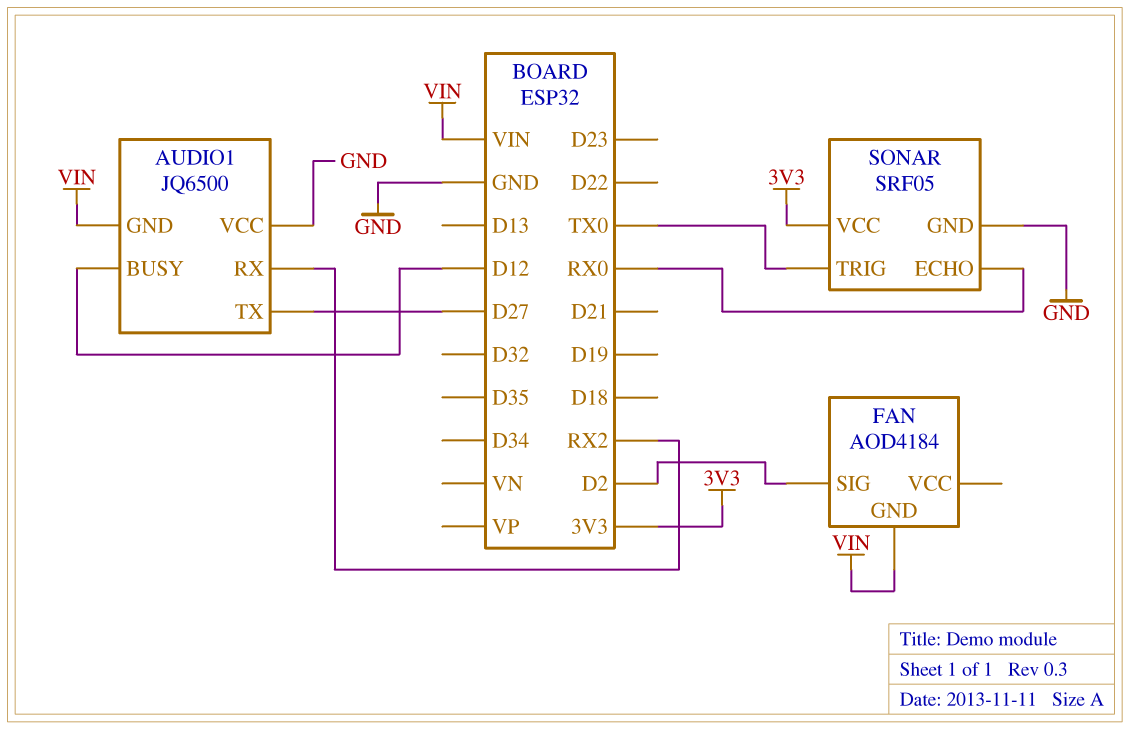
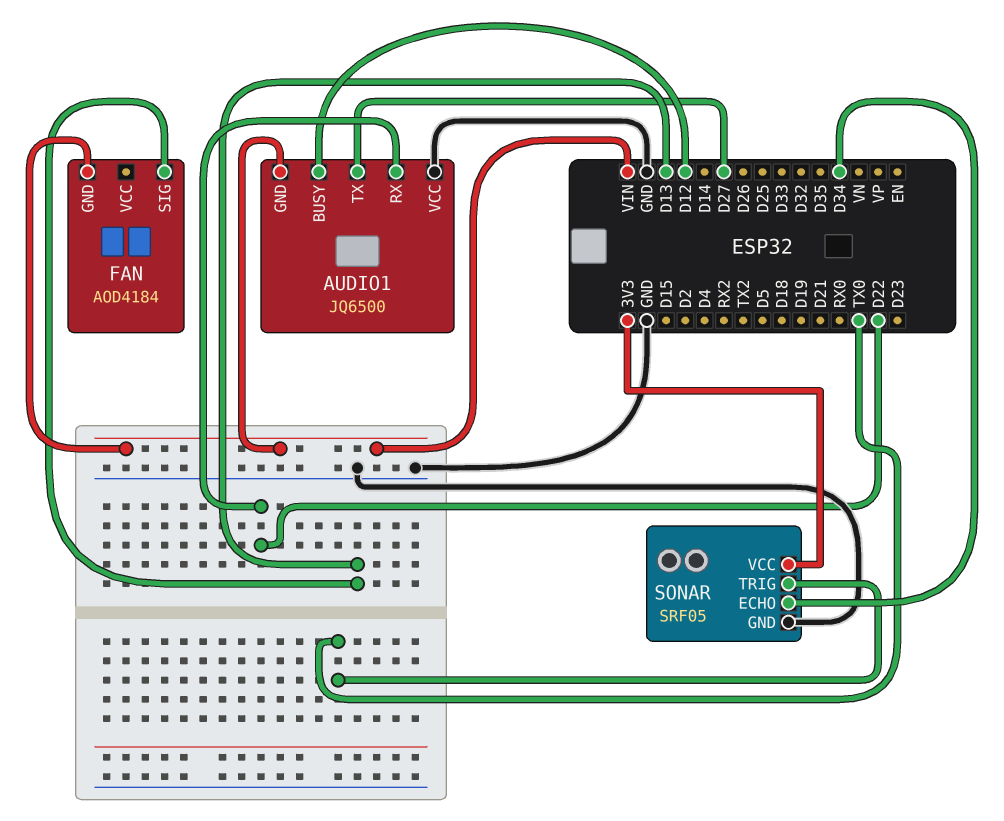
AUDIO1 pin RX: RX2 -> D22
FAN pin SIG: D2 -> D13
SONAR pin ECHO: RX0 -> D34

